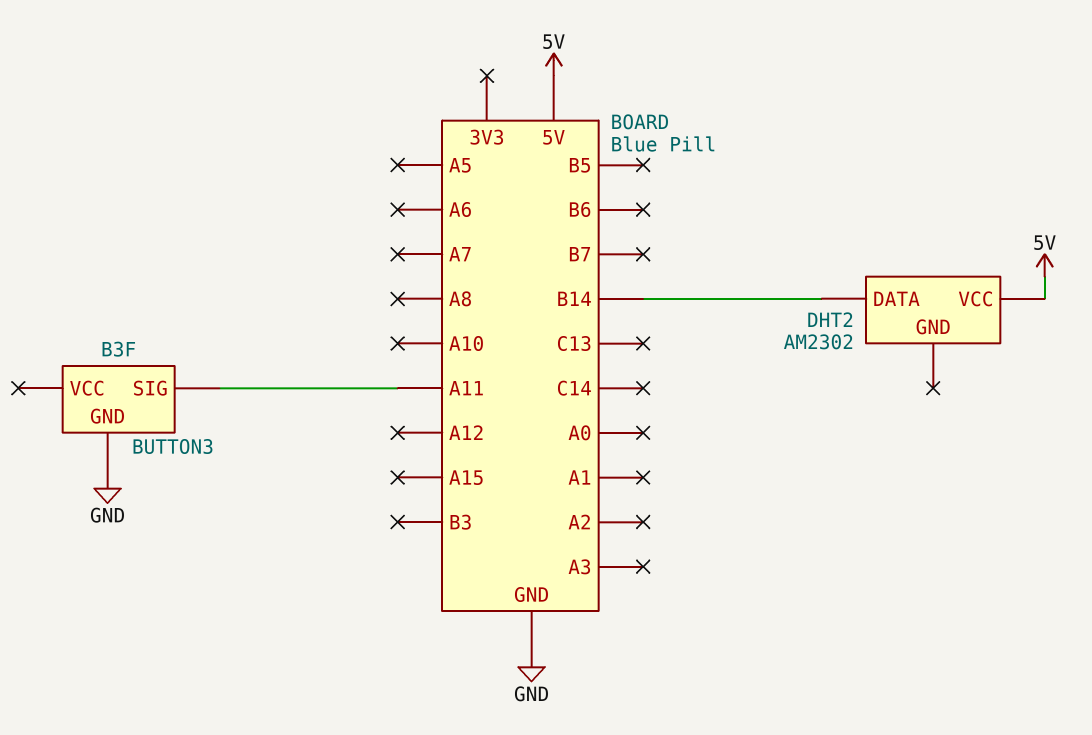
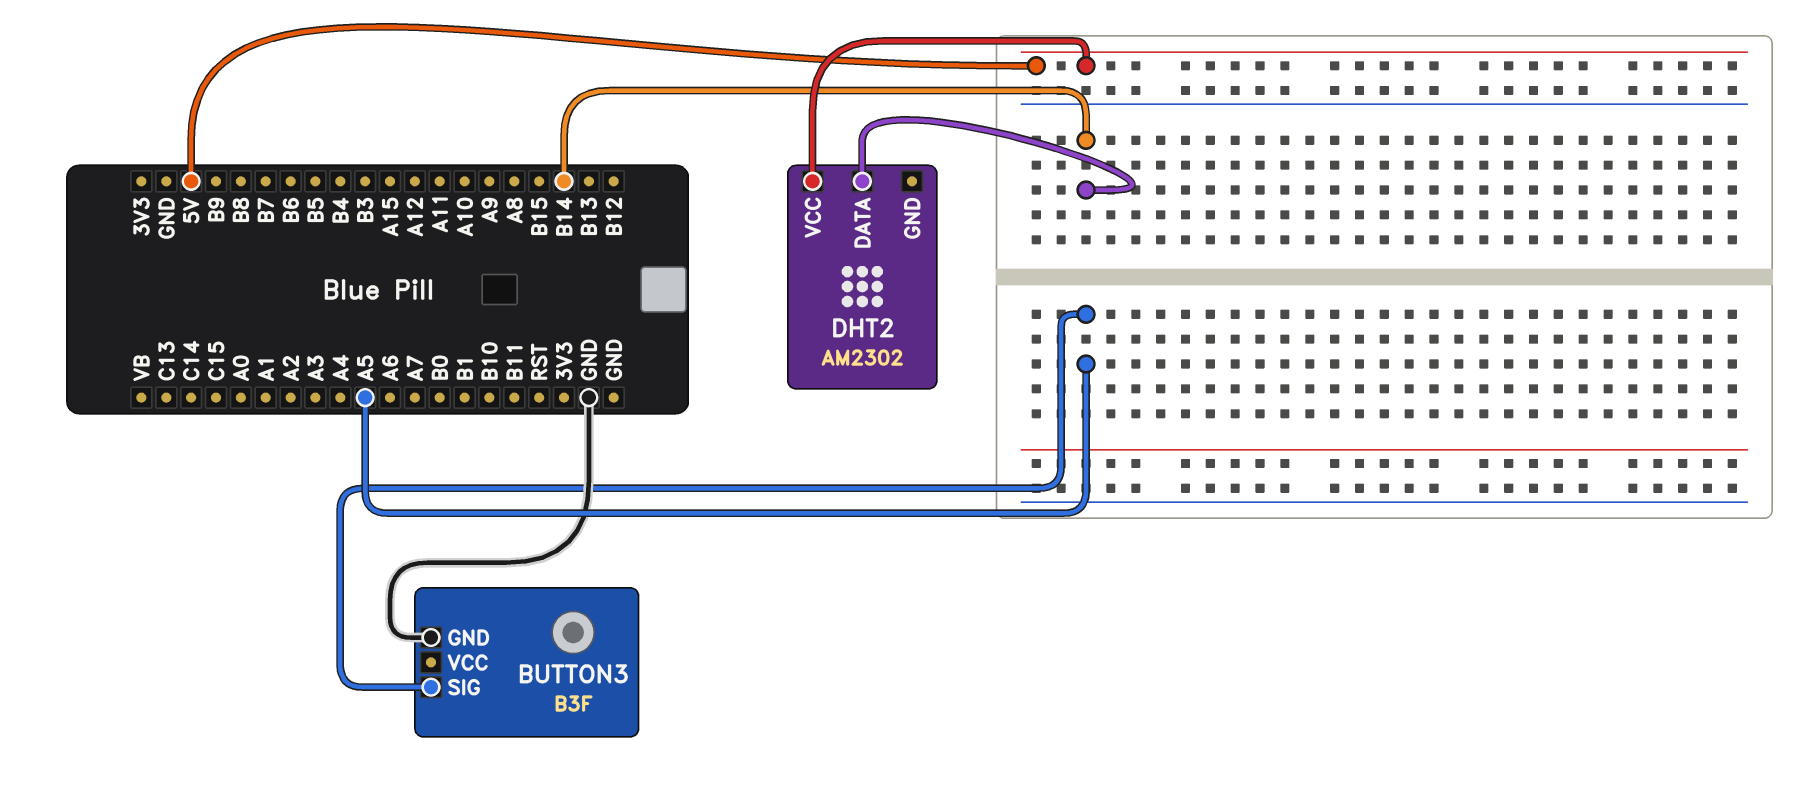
BUTTON3 pin SIG: A11 -> A5

